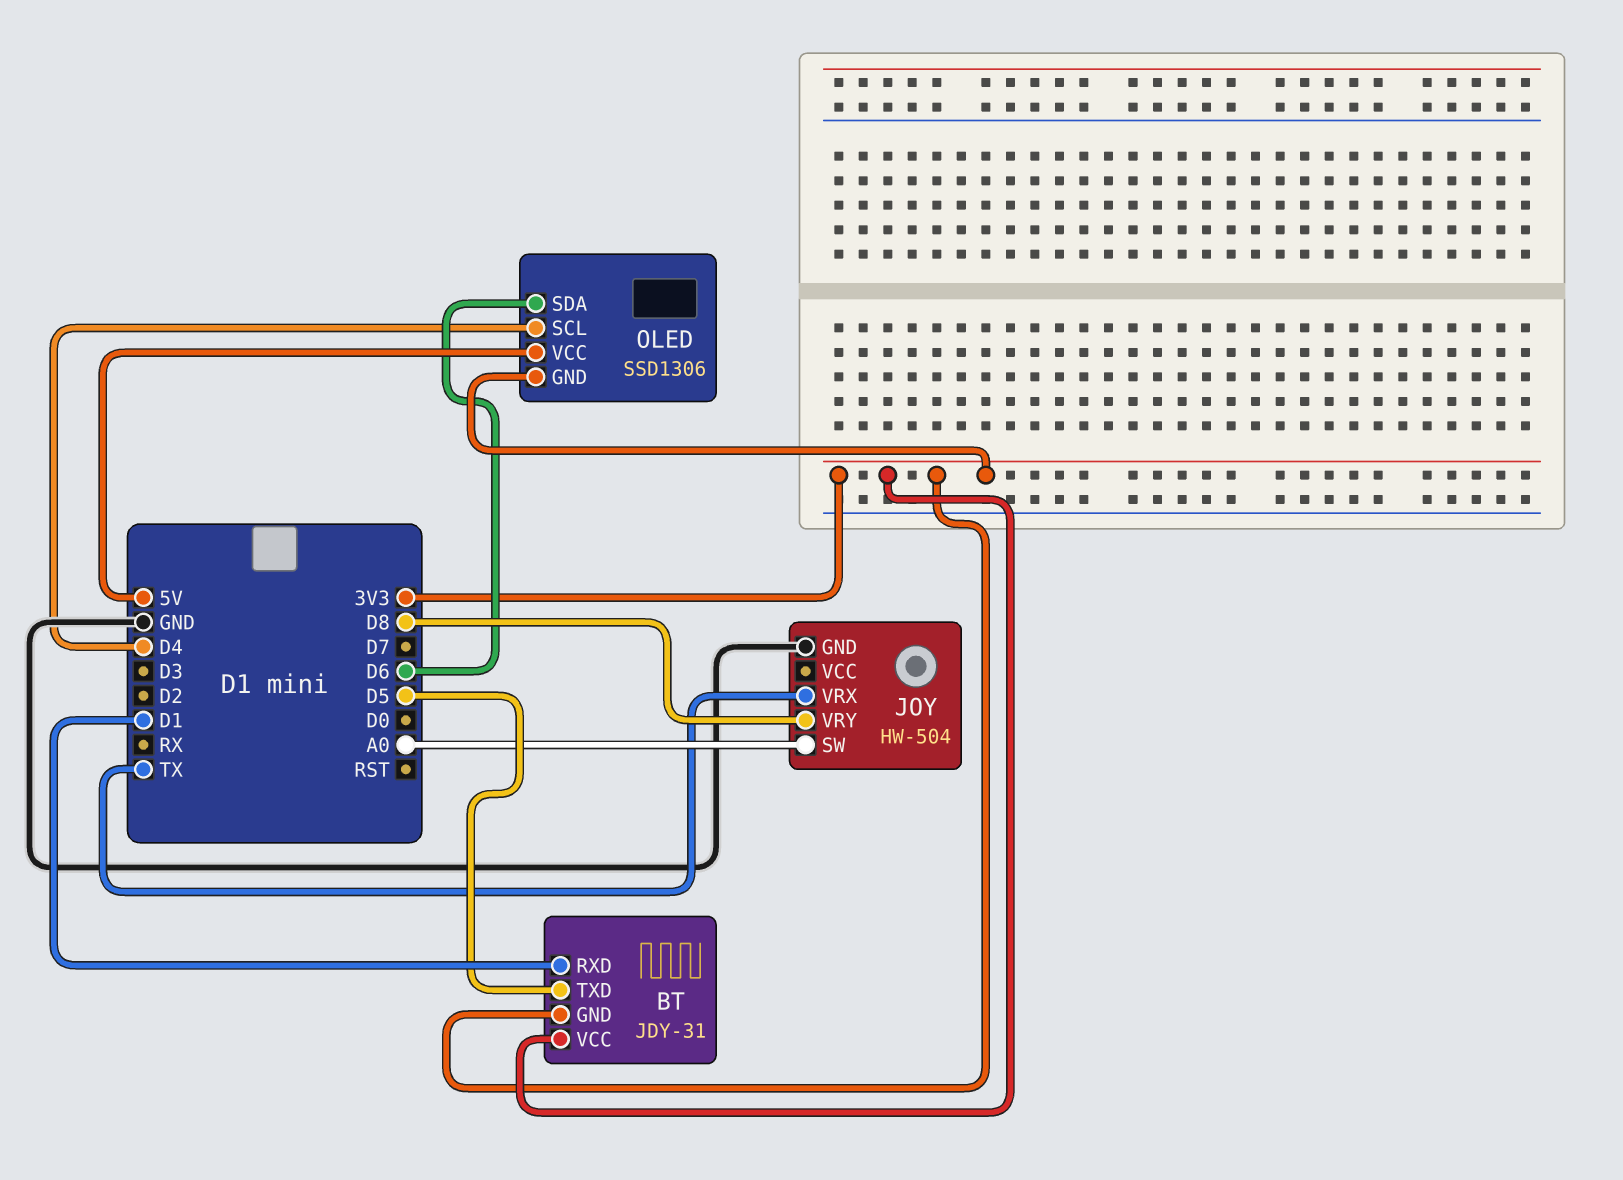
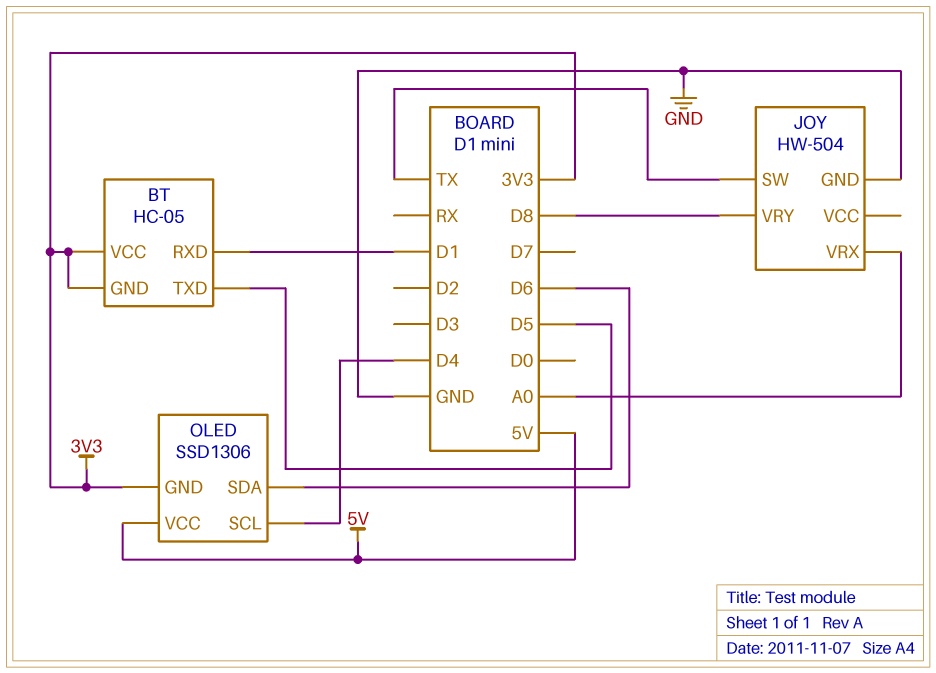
BT: JDY-31 -> HC-05
JOY pin SW: A0 -> TX
JOY pin VRX: TX -> A0

